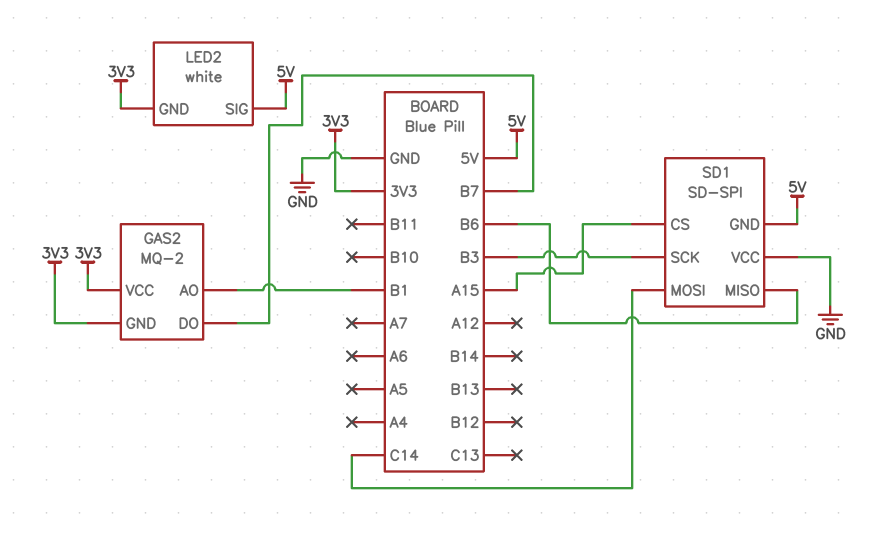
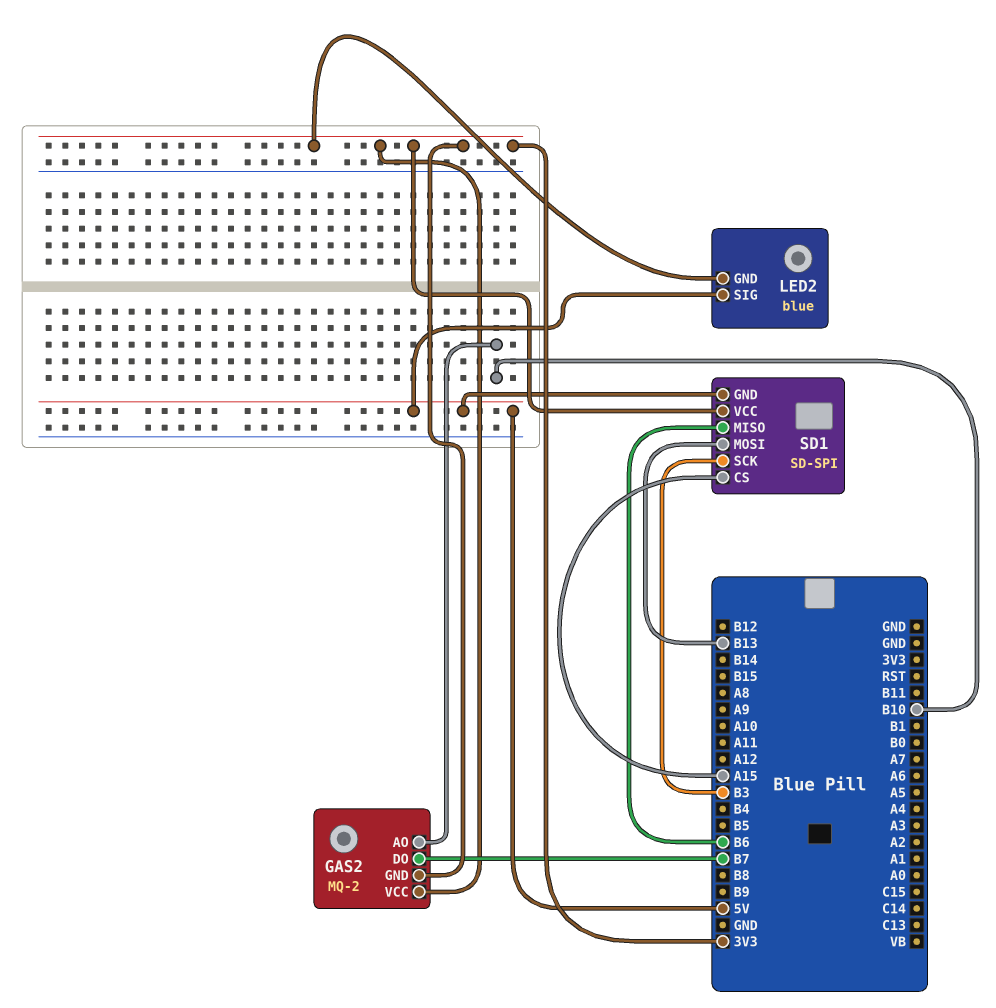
GAS2 pin AO: B1 -> B10
LED2: white -> blue
SD1 pin MOSI: C14 -> B13
SD1 pin VCC: GND -> 3V3

